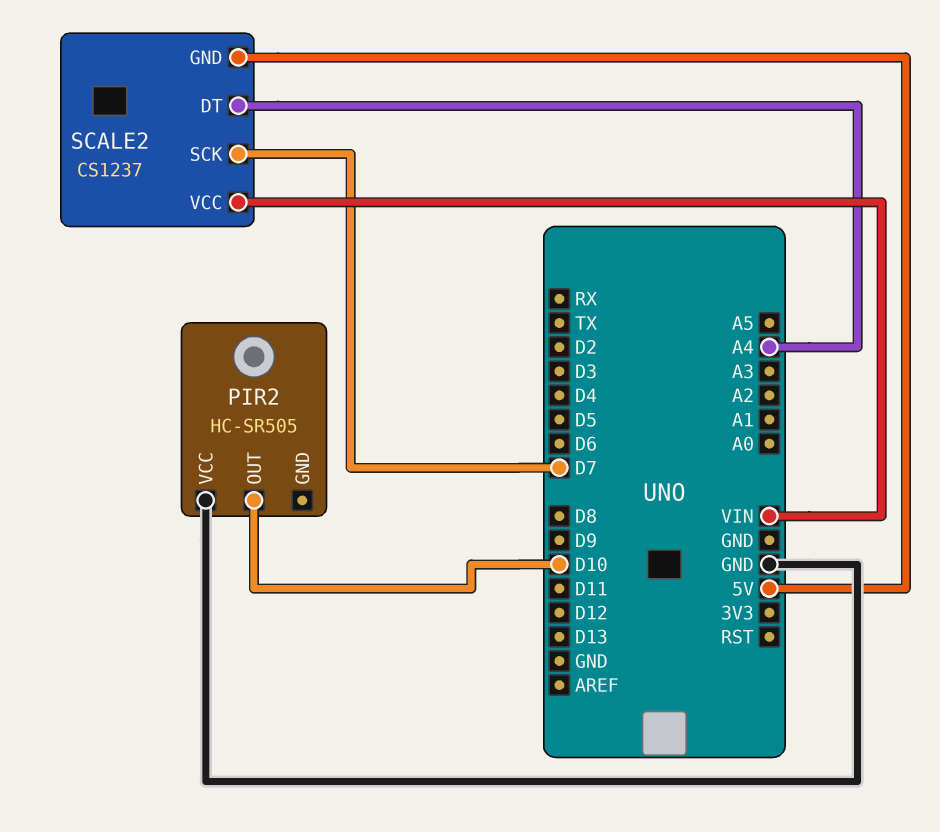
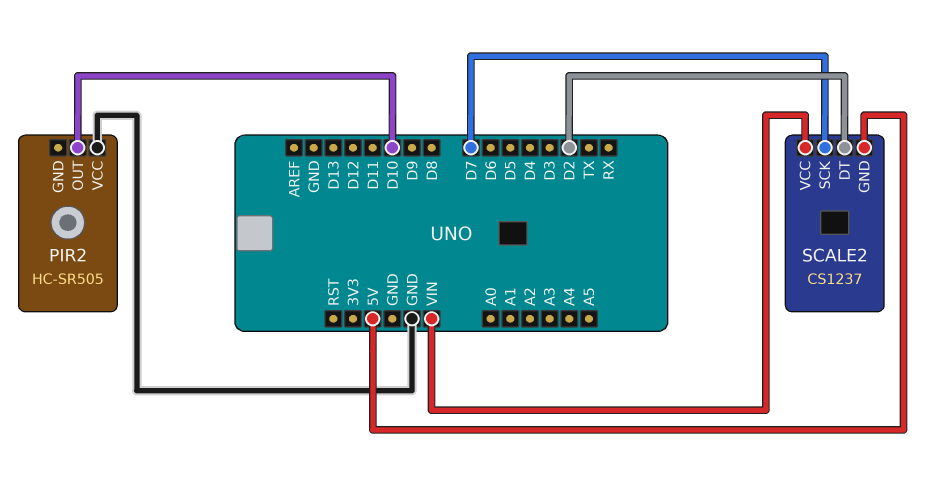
SCALE2 pin DT: A4 -> D2

